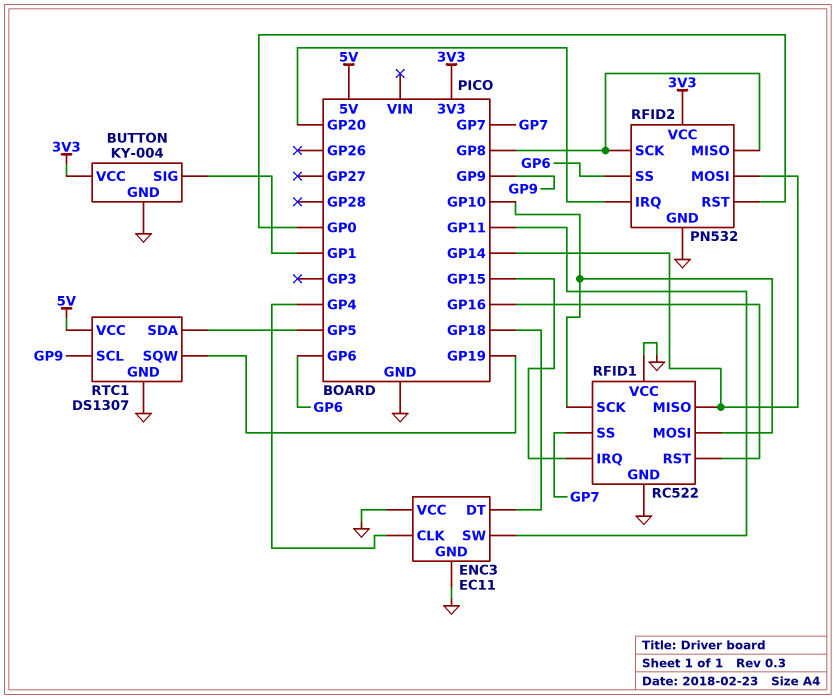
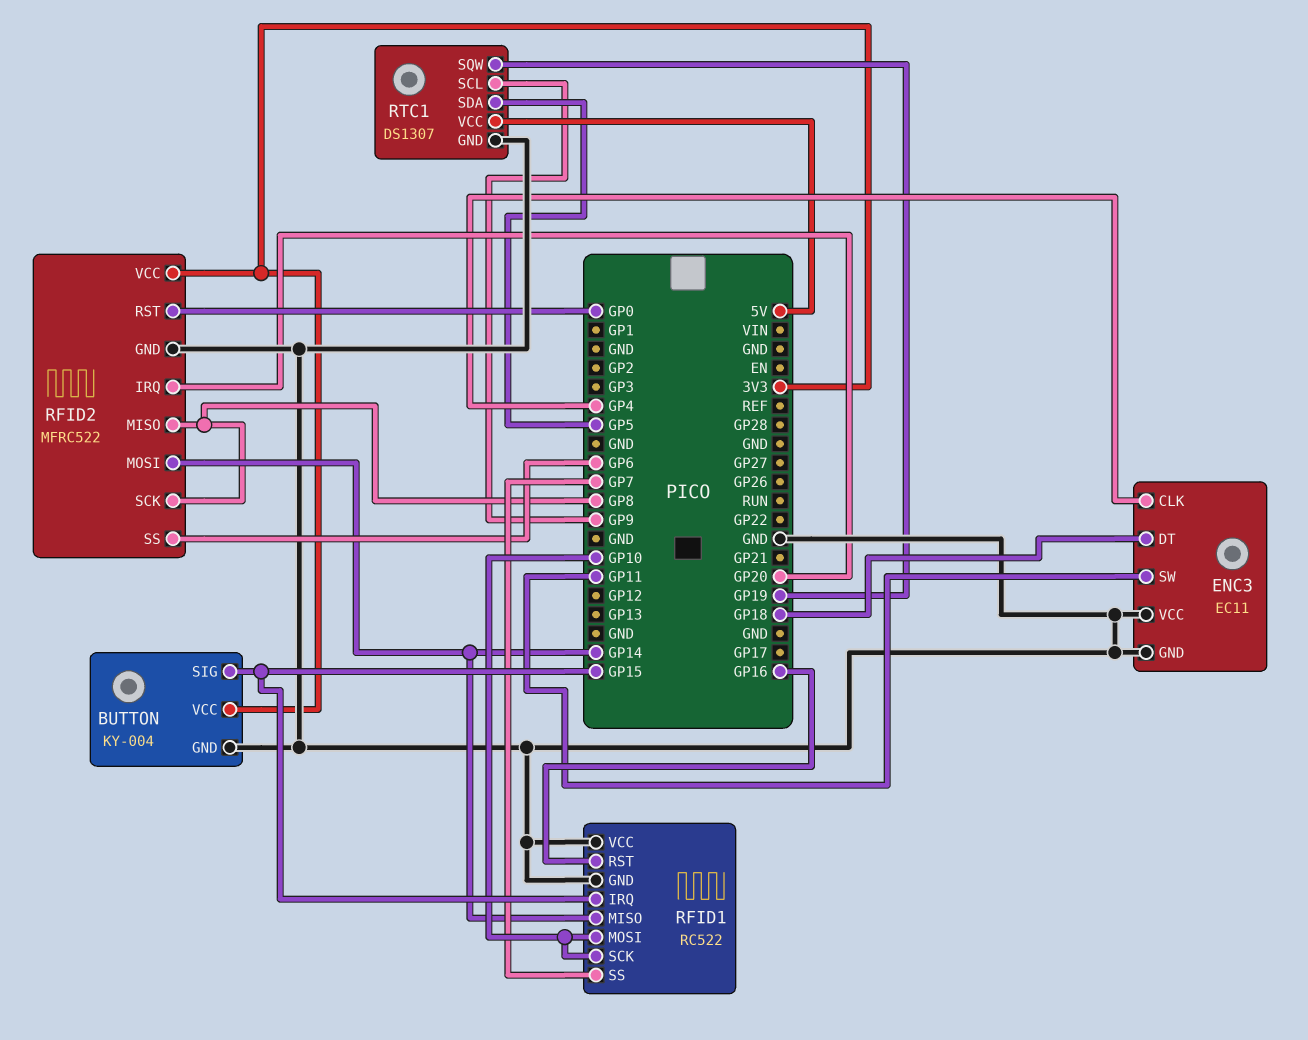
BUTTON pin SIG: GP1 -> GP15
RFID2: PN532 -> MFRC522

